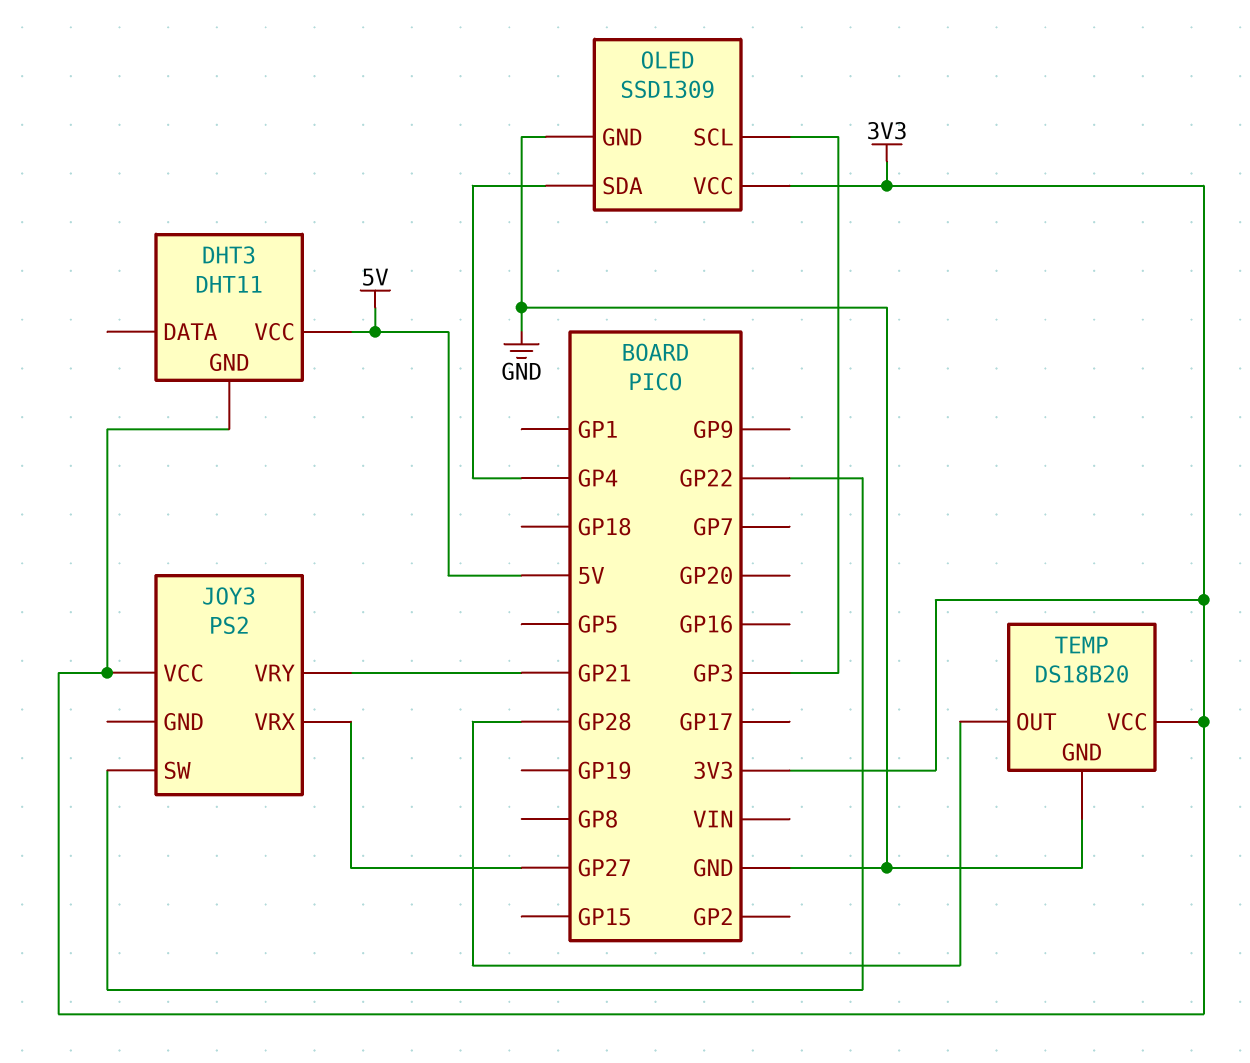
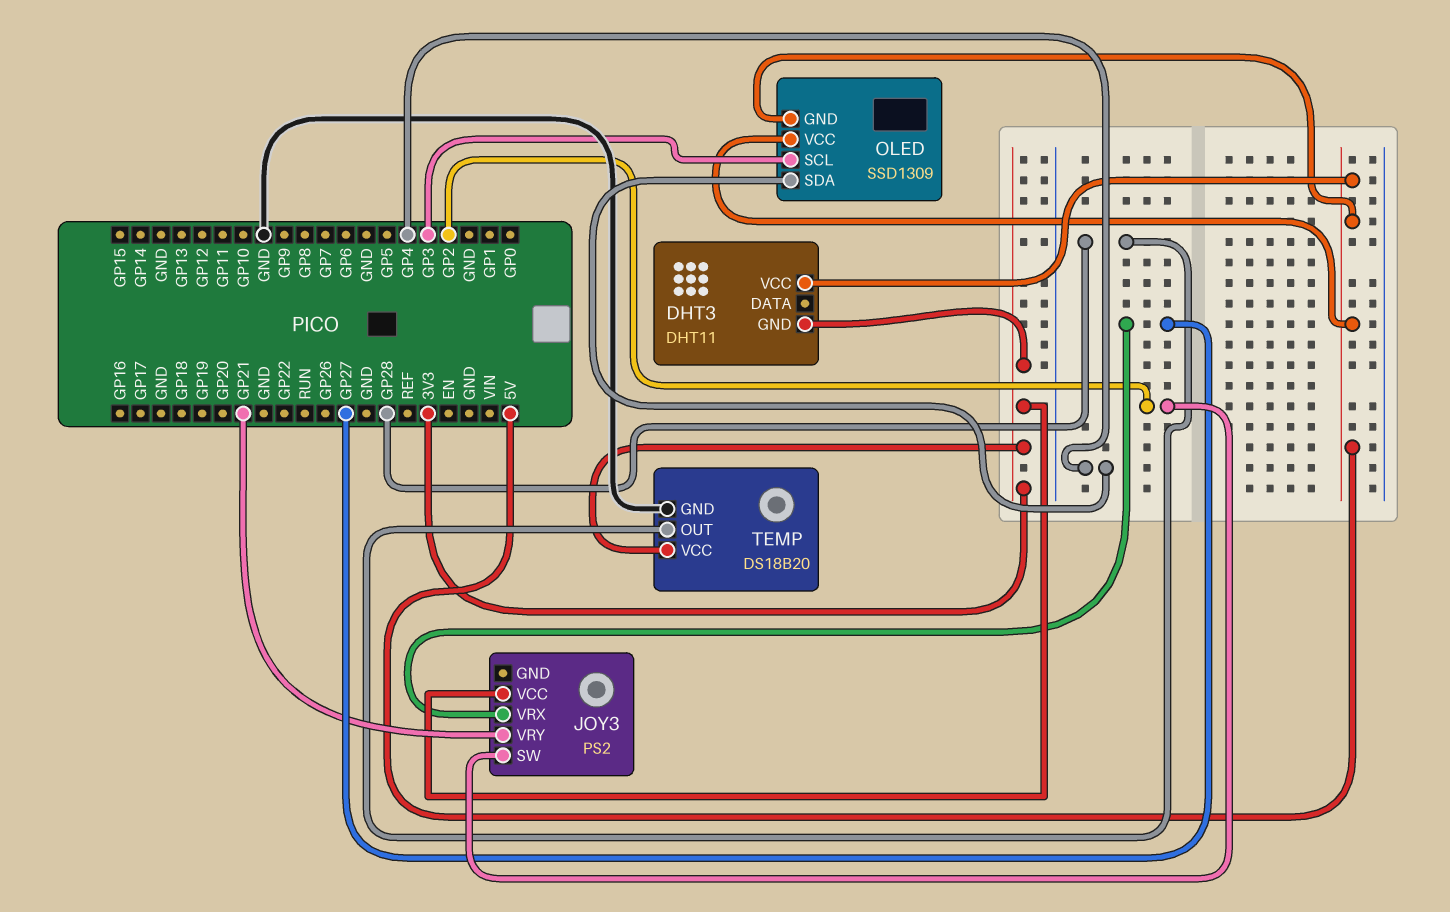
JOY3 pin SW: GP22 -> GP2
OLED pin GND: GND -> 5V
OLED pin VCC: 3V3 -> 5V

